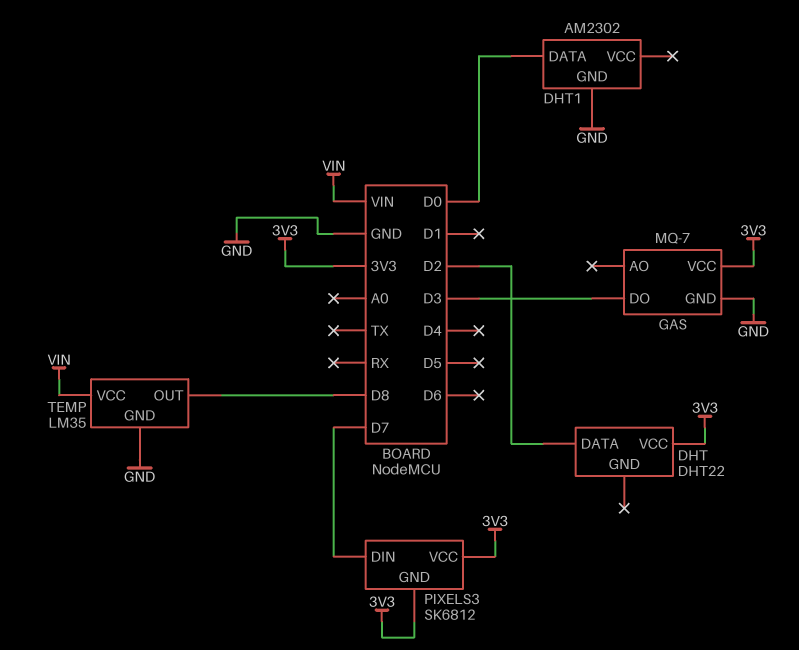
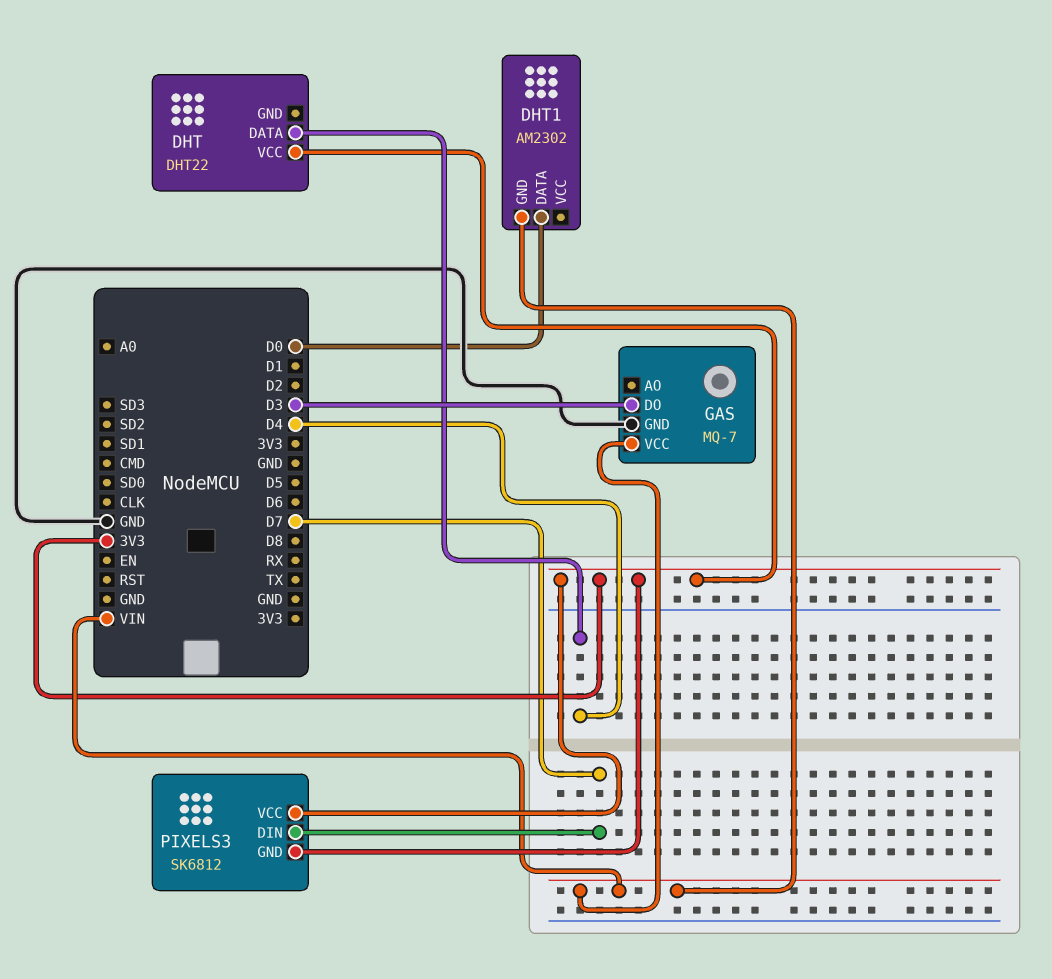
DHT pin DATA: D2 -> D4
DHT1 pin GND: GND -> VIN
GAS pin VCC: 3V3 -> VIN
TEMP: LM35 -> none
TEMP pin GND: GND -> none
TEMP pin OUT: D8 -> none
TEMP pin VCC: VIN -> none

